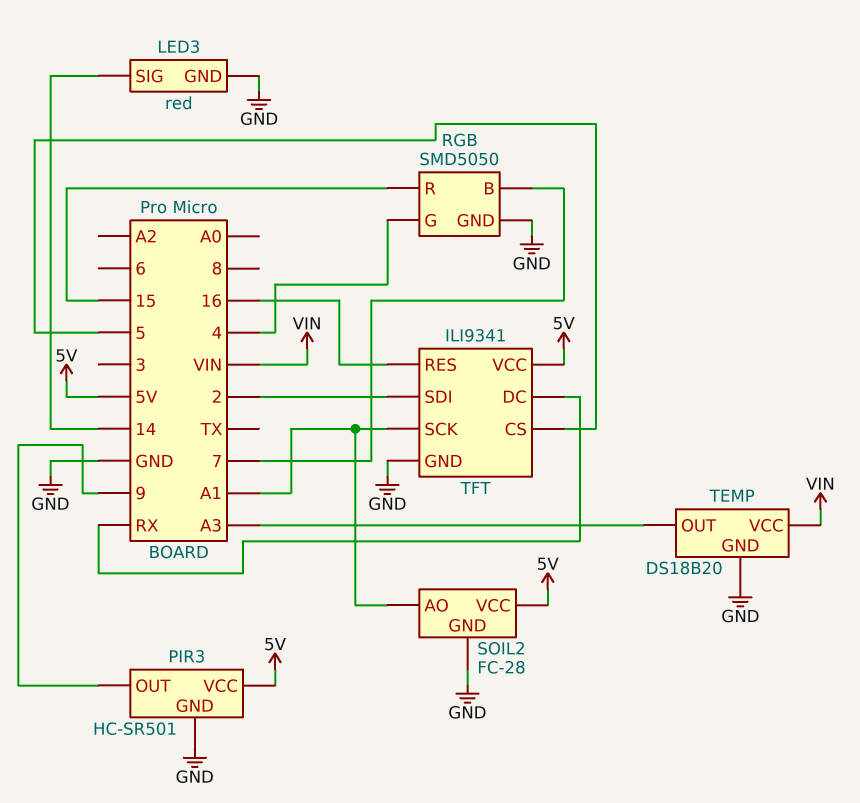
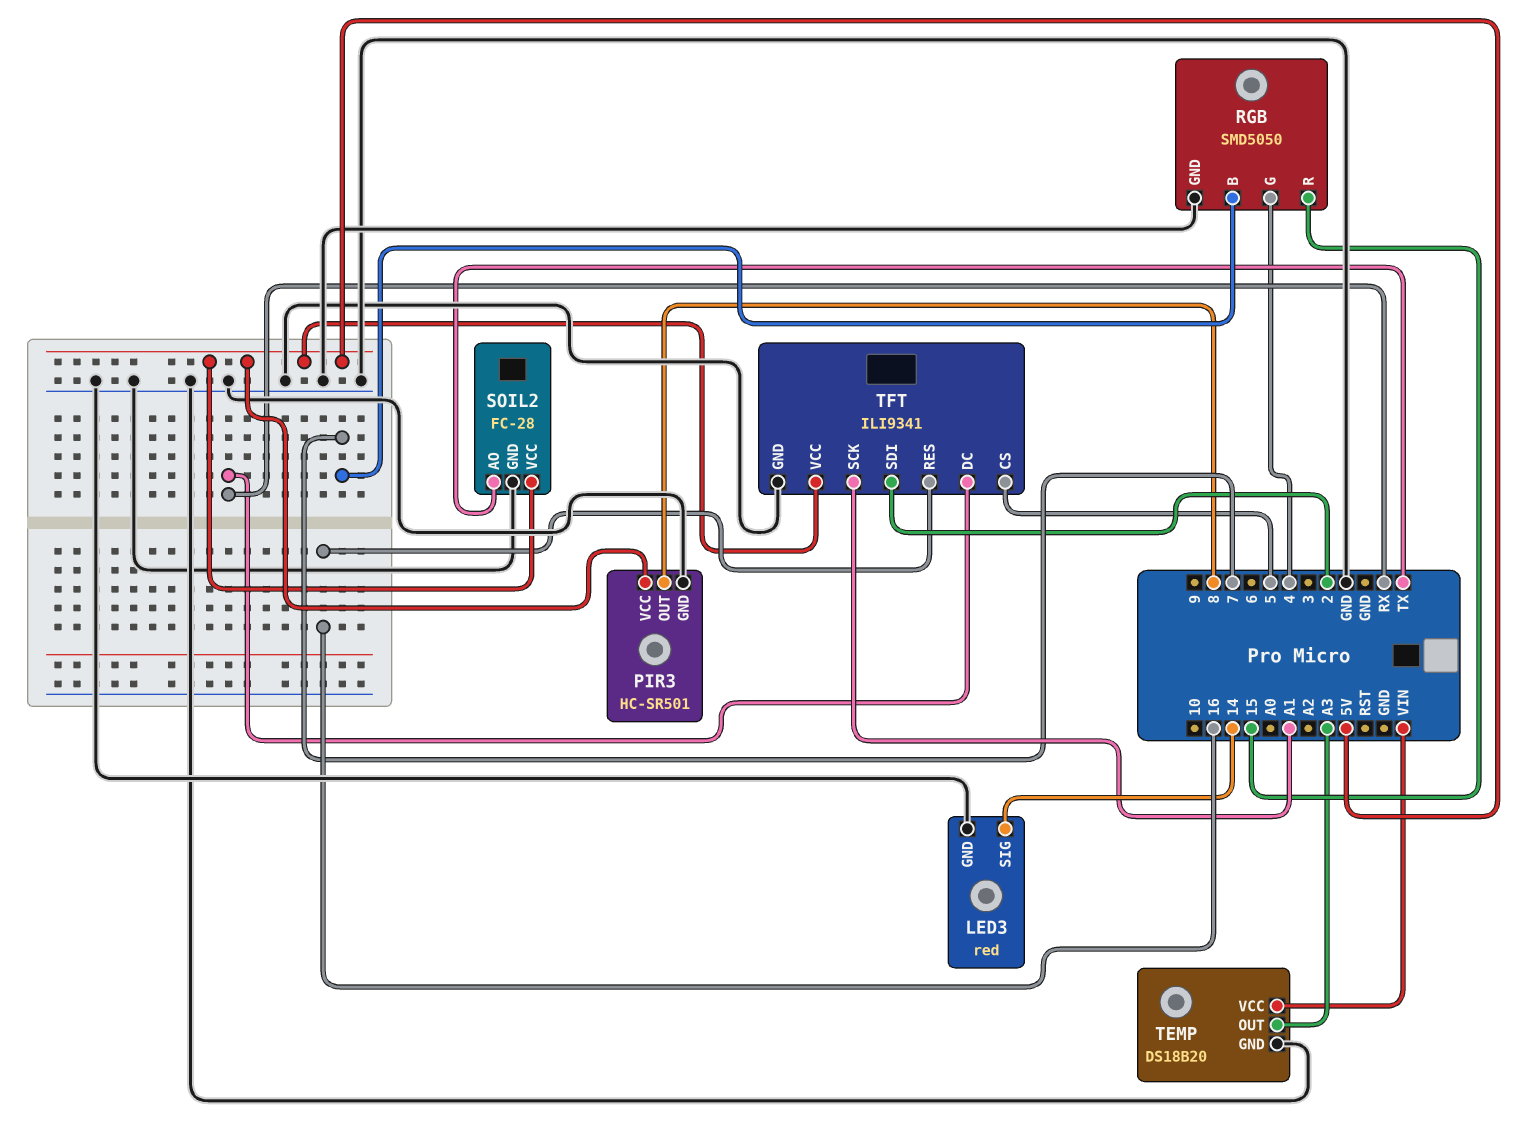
PIR3 pin OUT: 9 -> 8
SOIL2 pin AO: A1 -> TX

